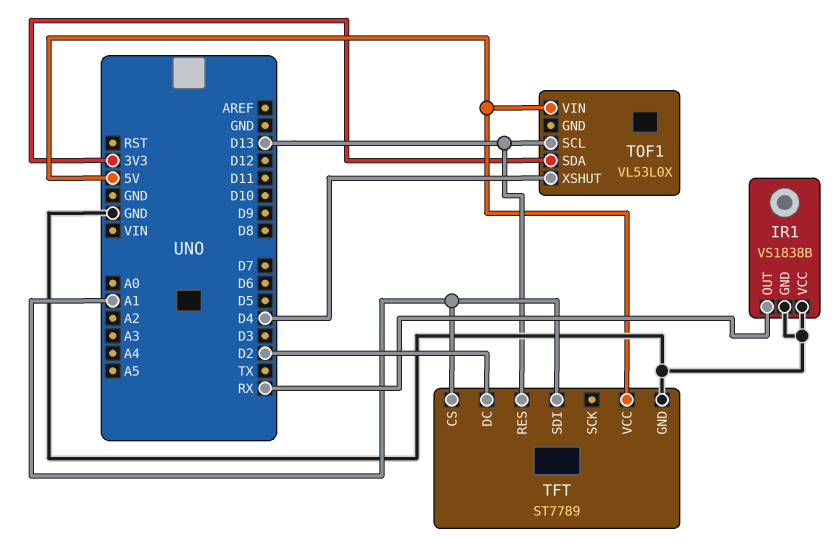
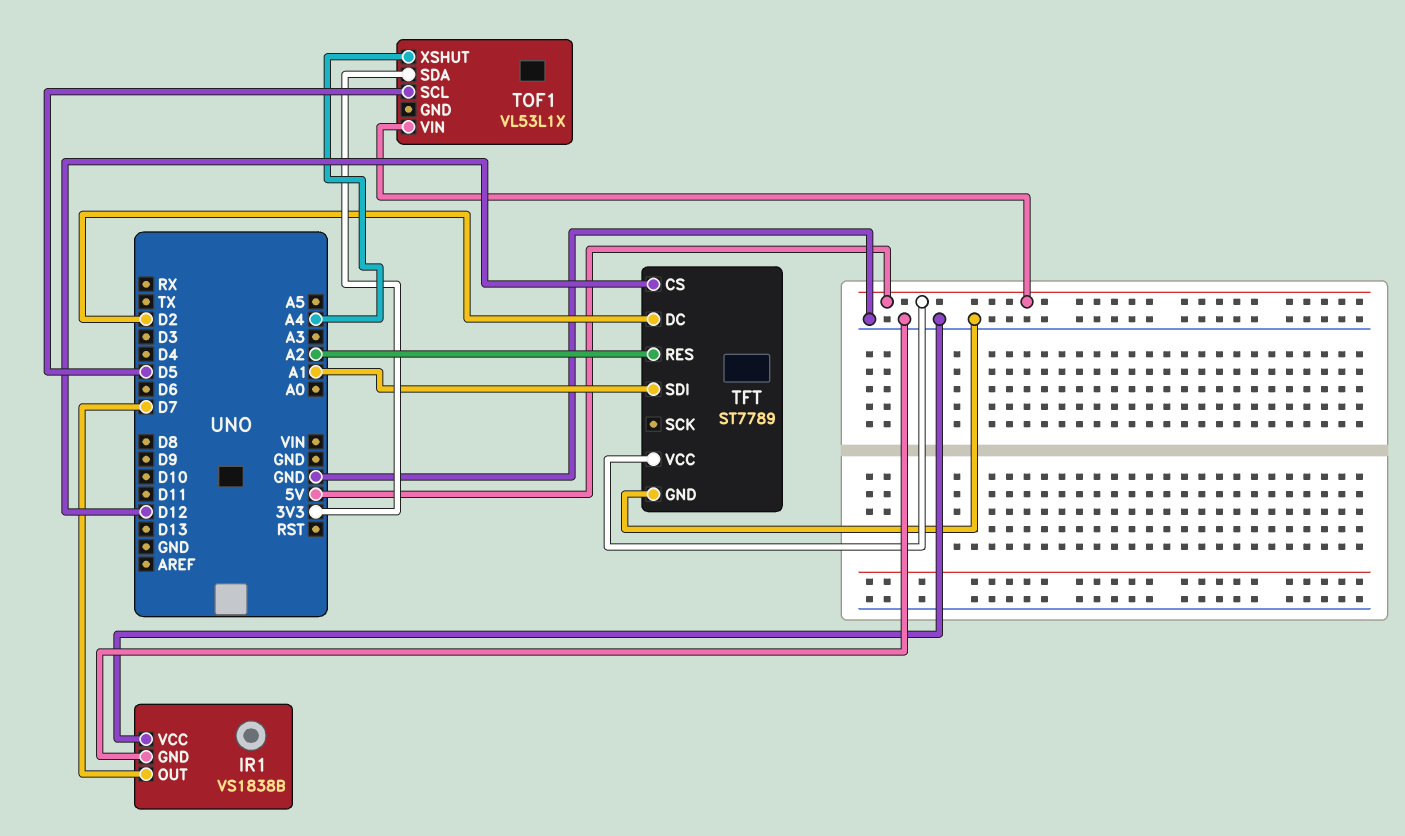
IR1 pin OUT: RX -> D7
TFT pin CS: A1 -> D12
TFT pin RES: D13 -> A2
TOF1: VL53L0X -> VL53L1X
TOF1 pin SCL: D13 -> D5
TOF1 pin XSHUT: D4 -> A4

